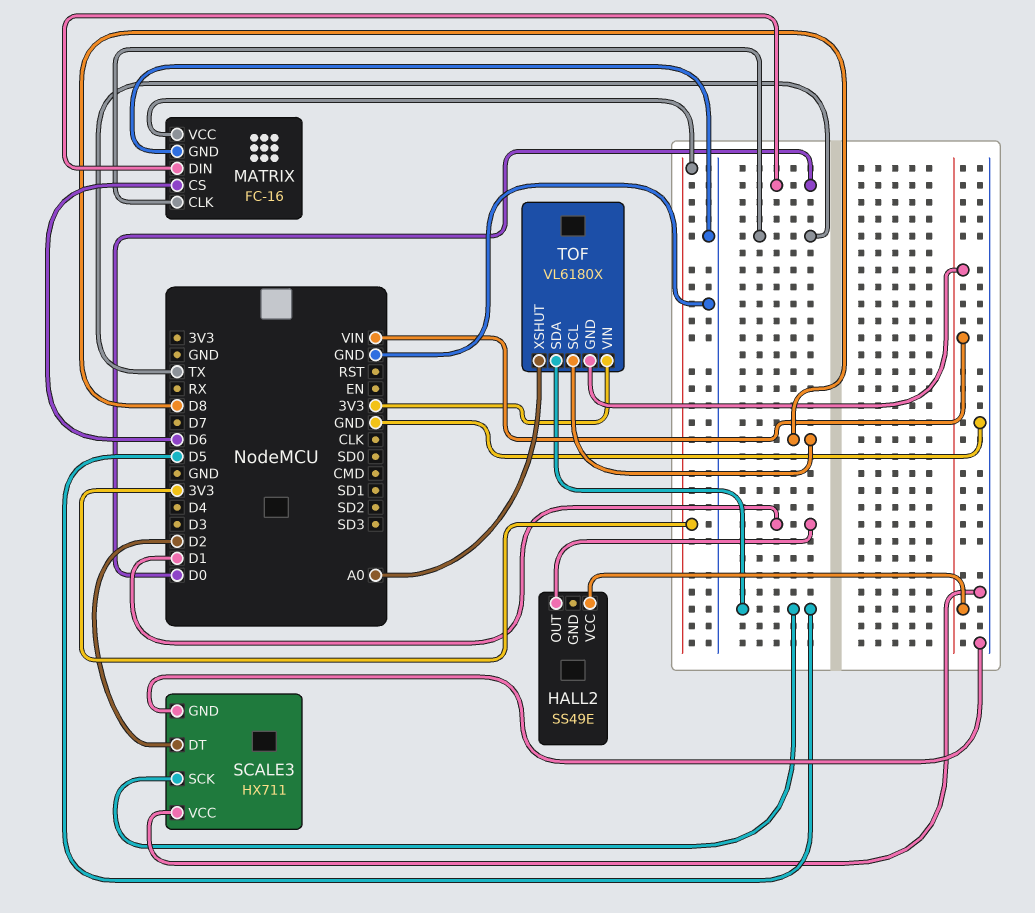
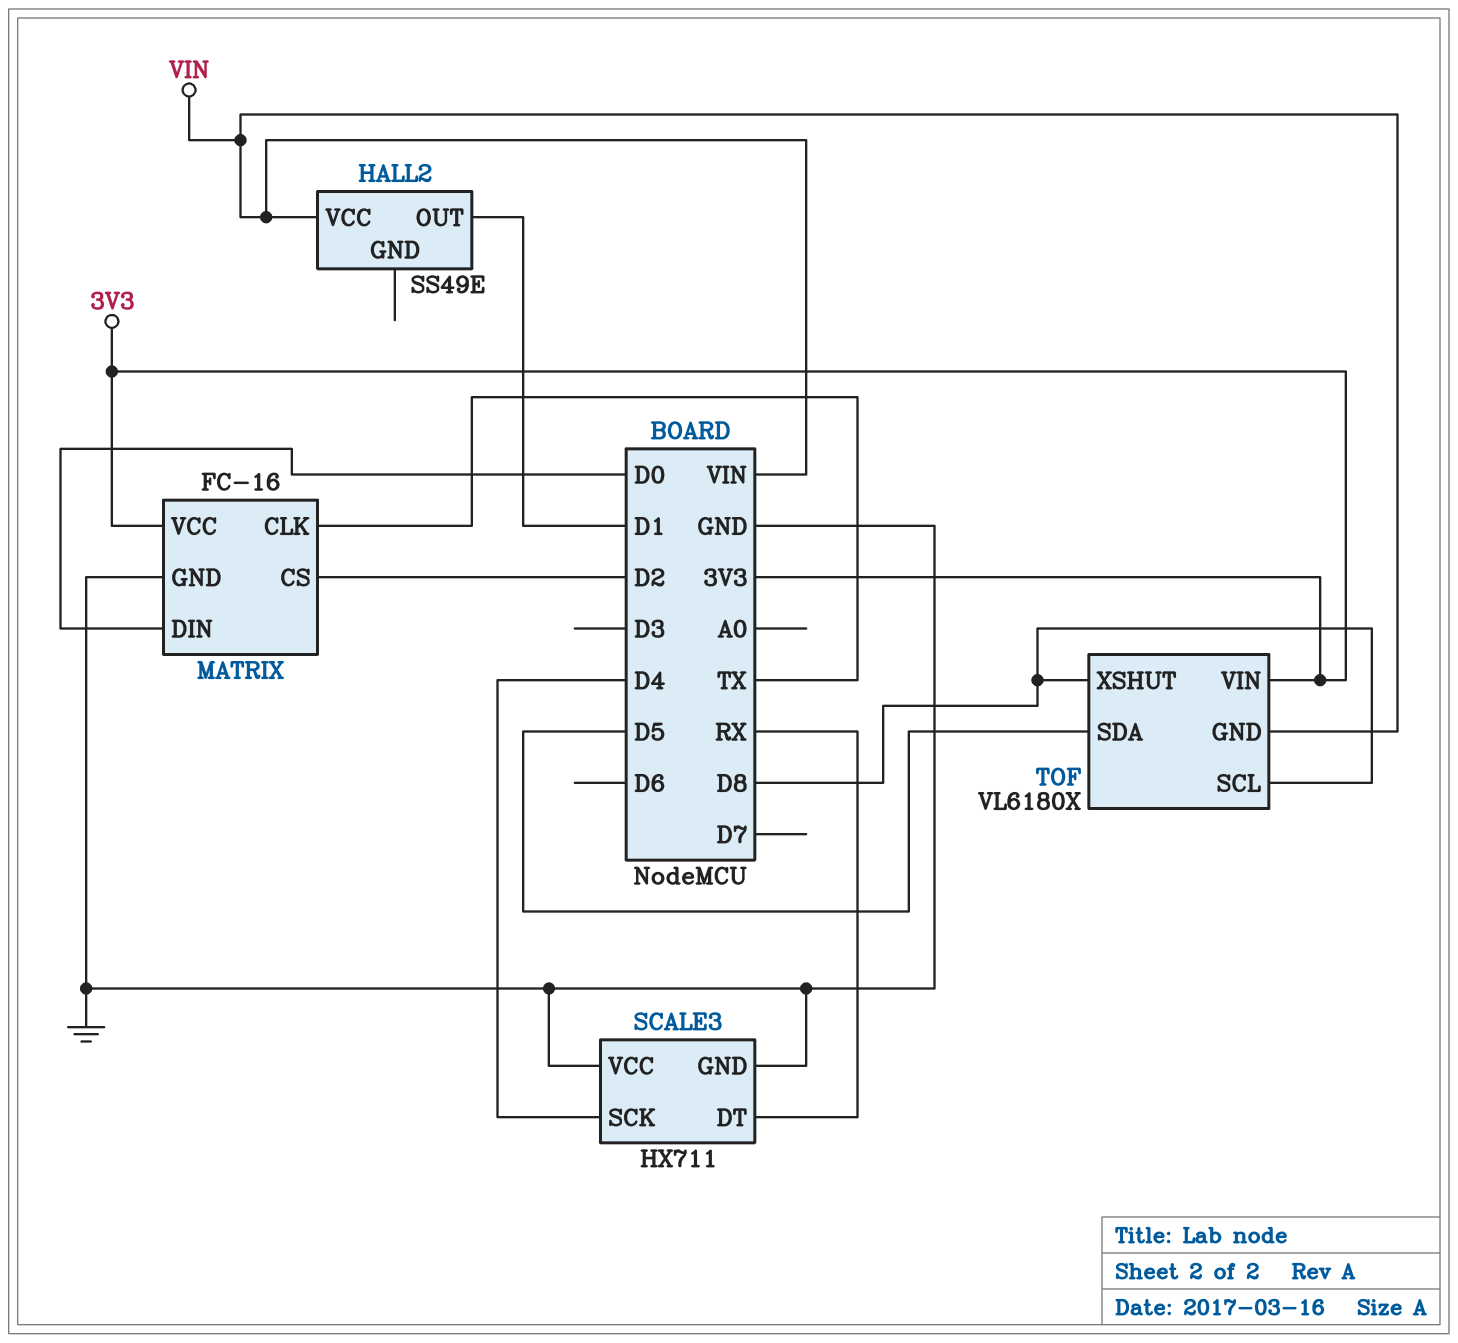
MATRIX pin CS: D6 -> D2
SCALE3 pin DT: D2 -> RX
SCALE3 pin SCK: D5 -> D4
TOF pin XSHUT: A0 -> D8

